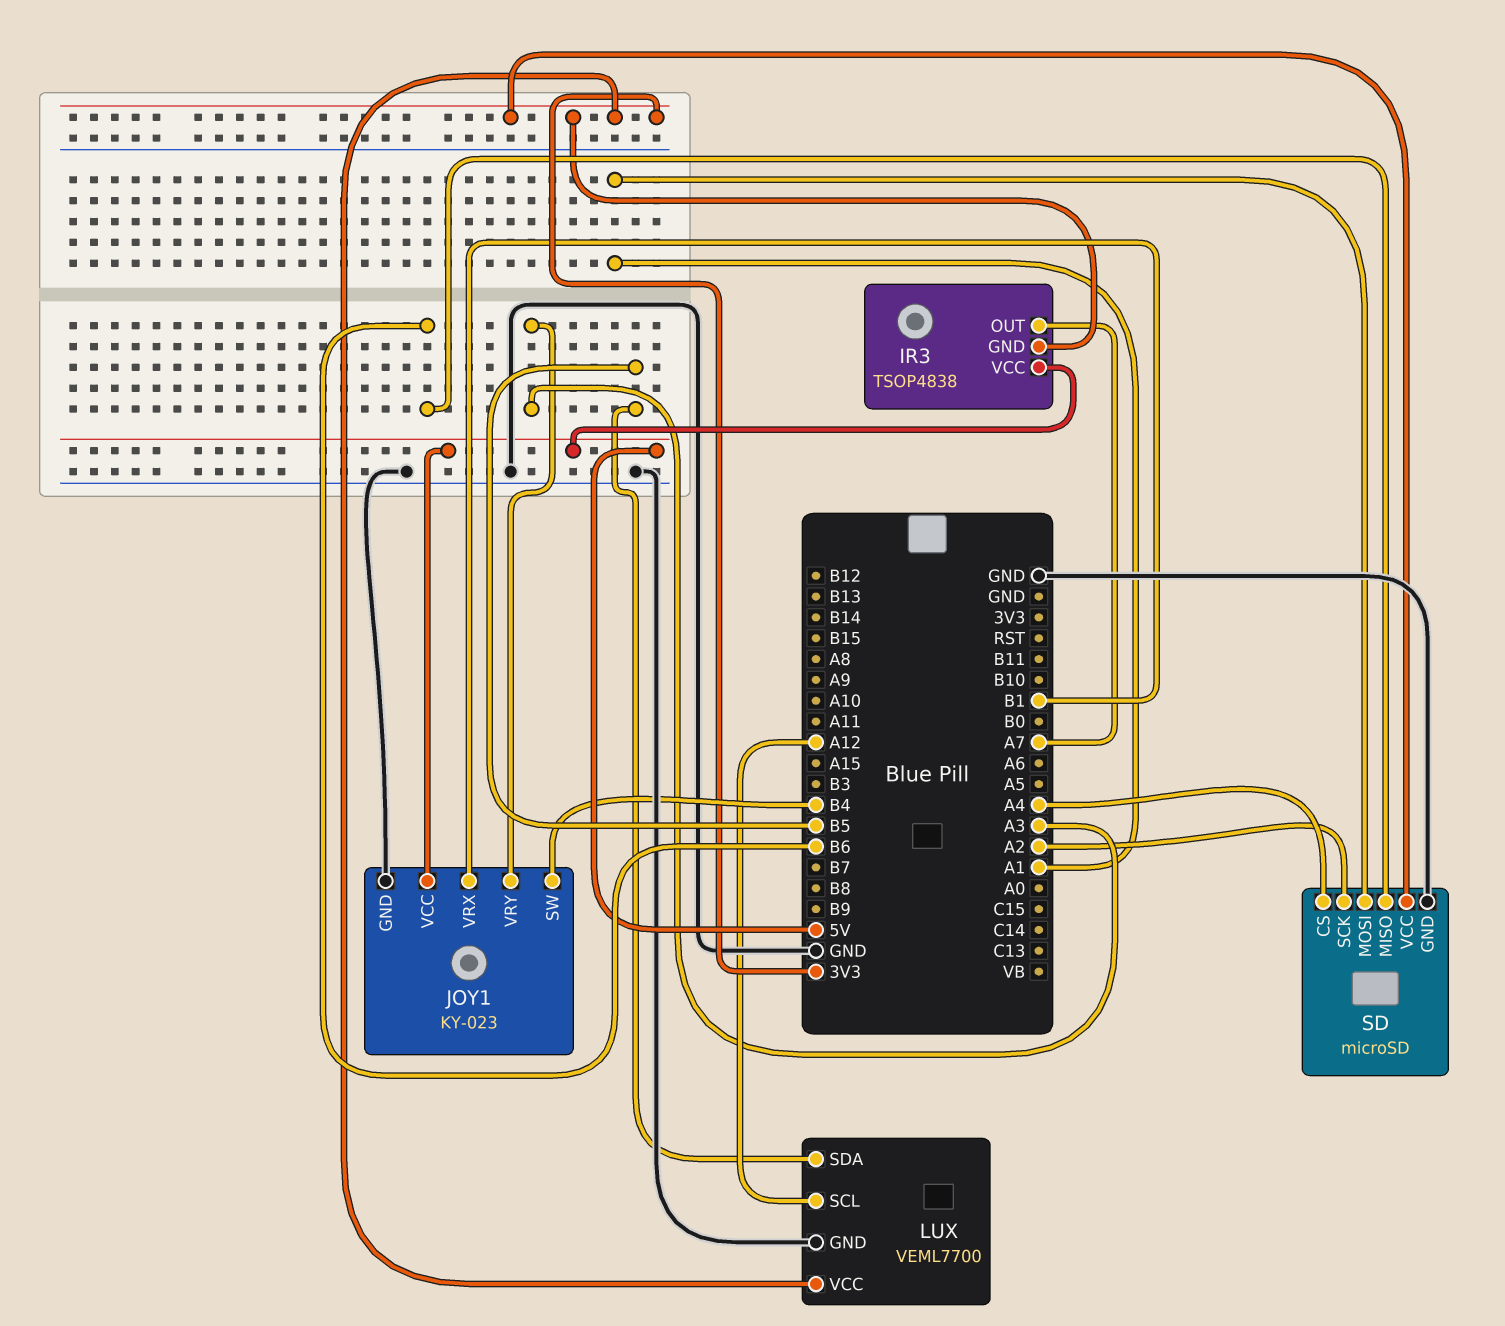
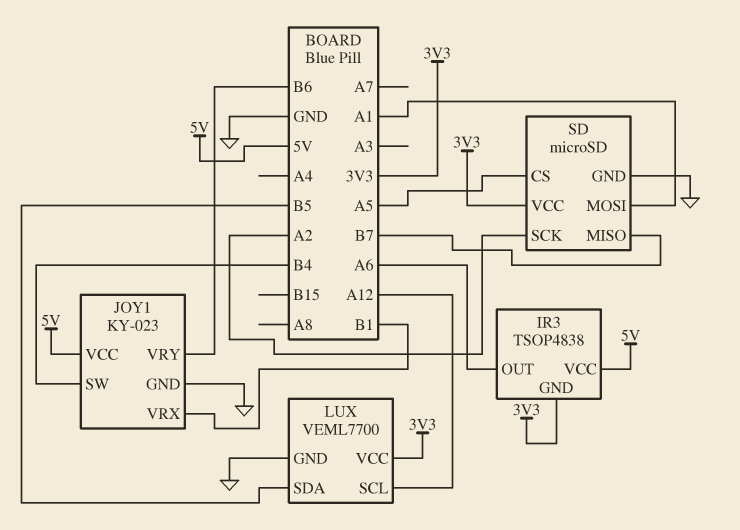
IR3 pin OUT: A7 -> A6
JOY1 pin VRY: A3 -> B6
SD pin CS: A4 -> A5
SD pin MISO: B6 -> B7

